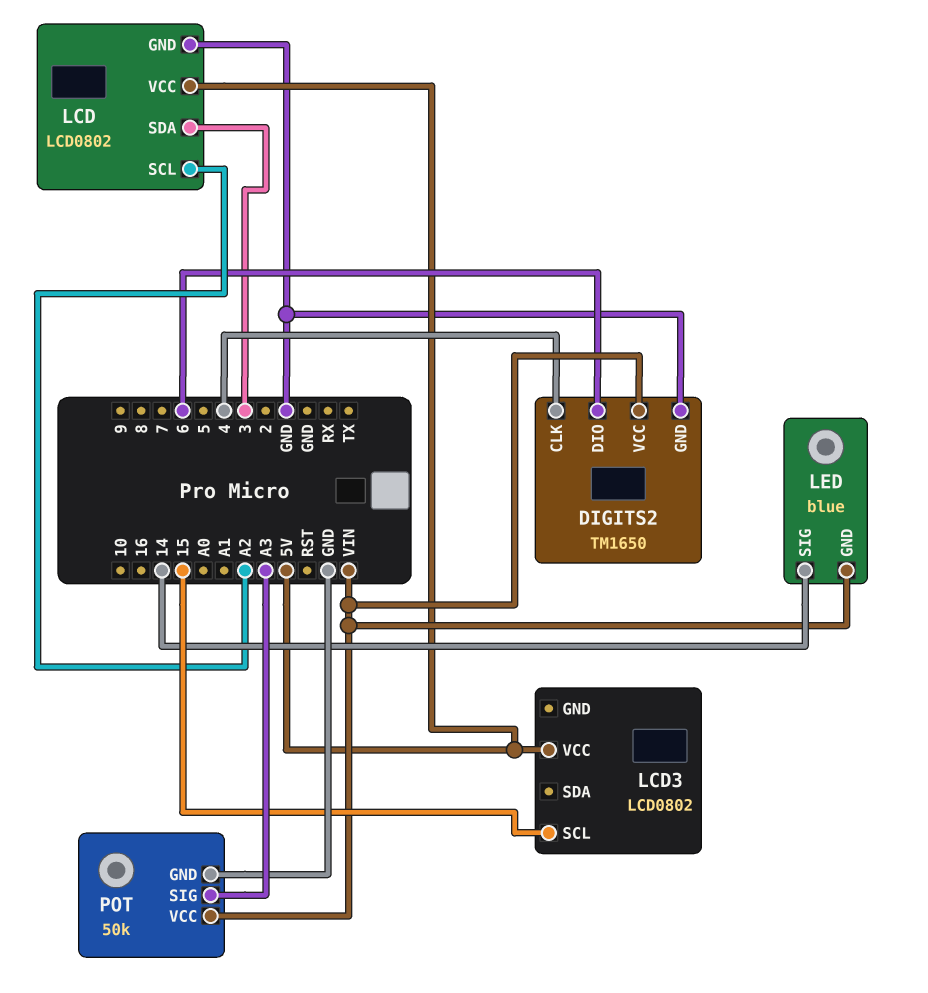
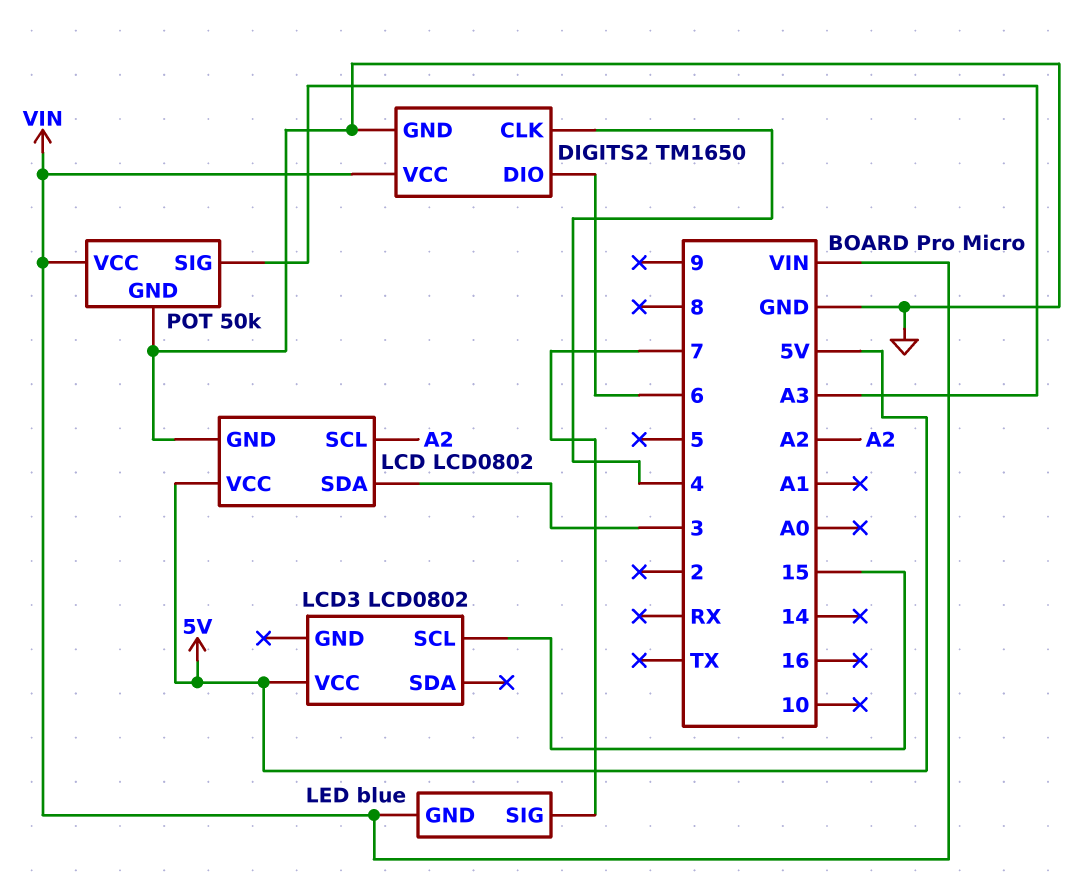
LED pin SIG: 14 -> 7

